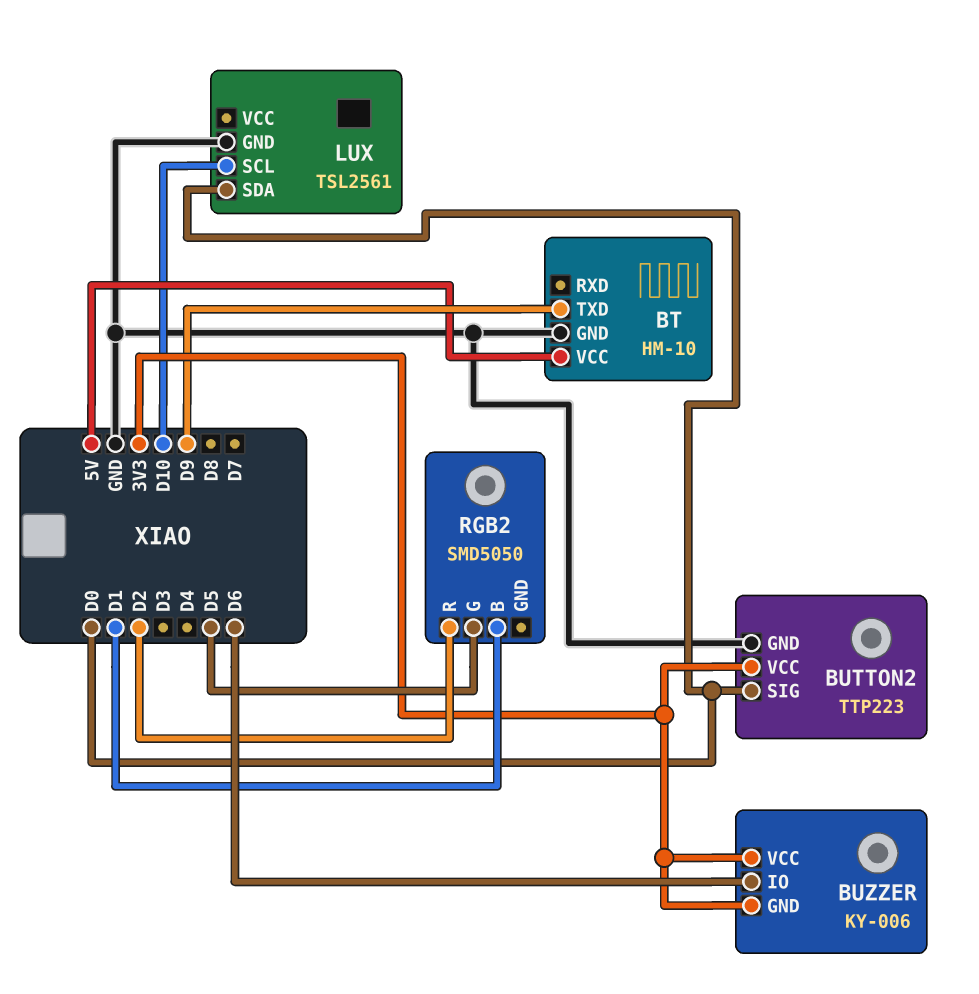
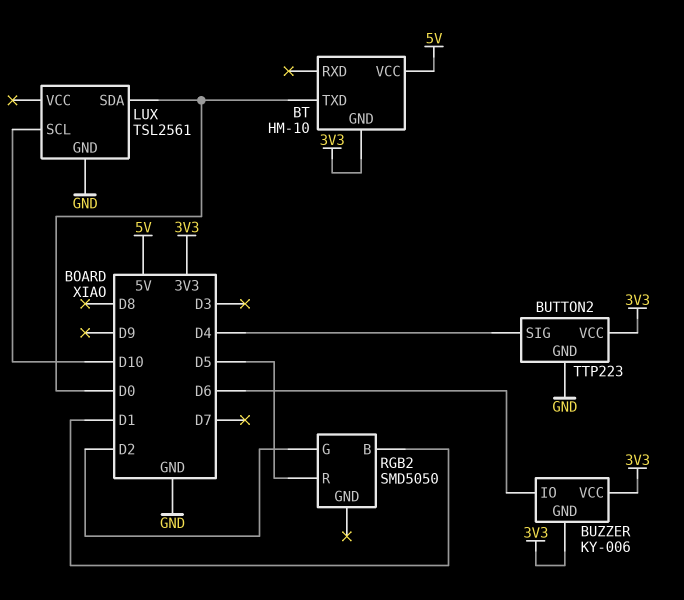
BT pin GND: GND -> 3V3
BT pin TXD: D9 -> D0
BUTTON2 pin SIG: D0 -> D4
RGB2 pin G: D5 -> D2
RGB2 pin R: D2 -> D5

